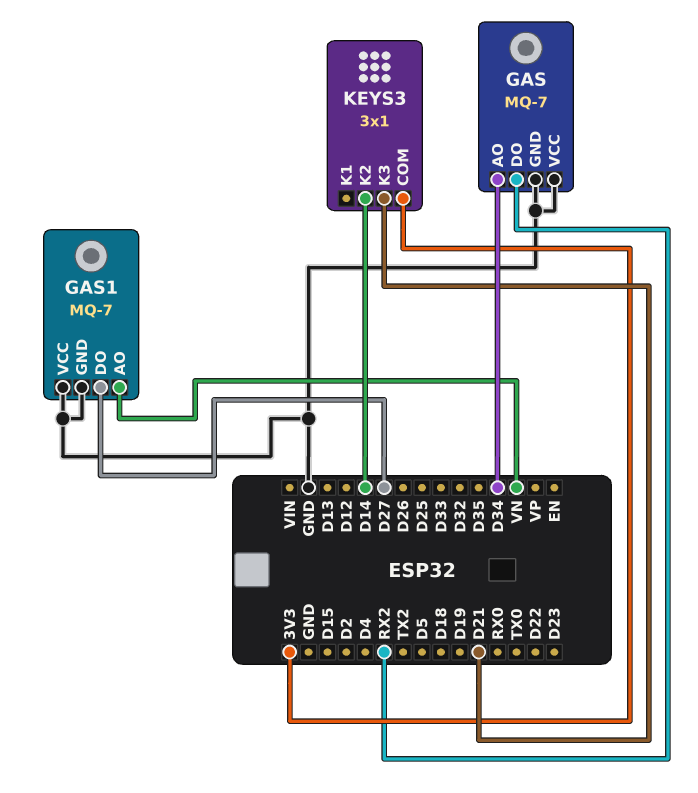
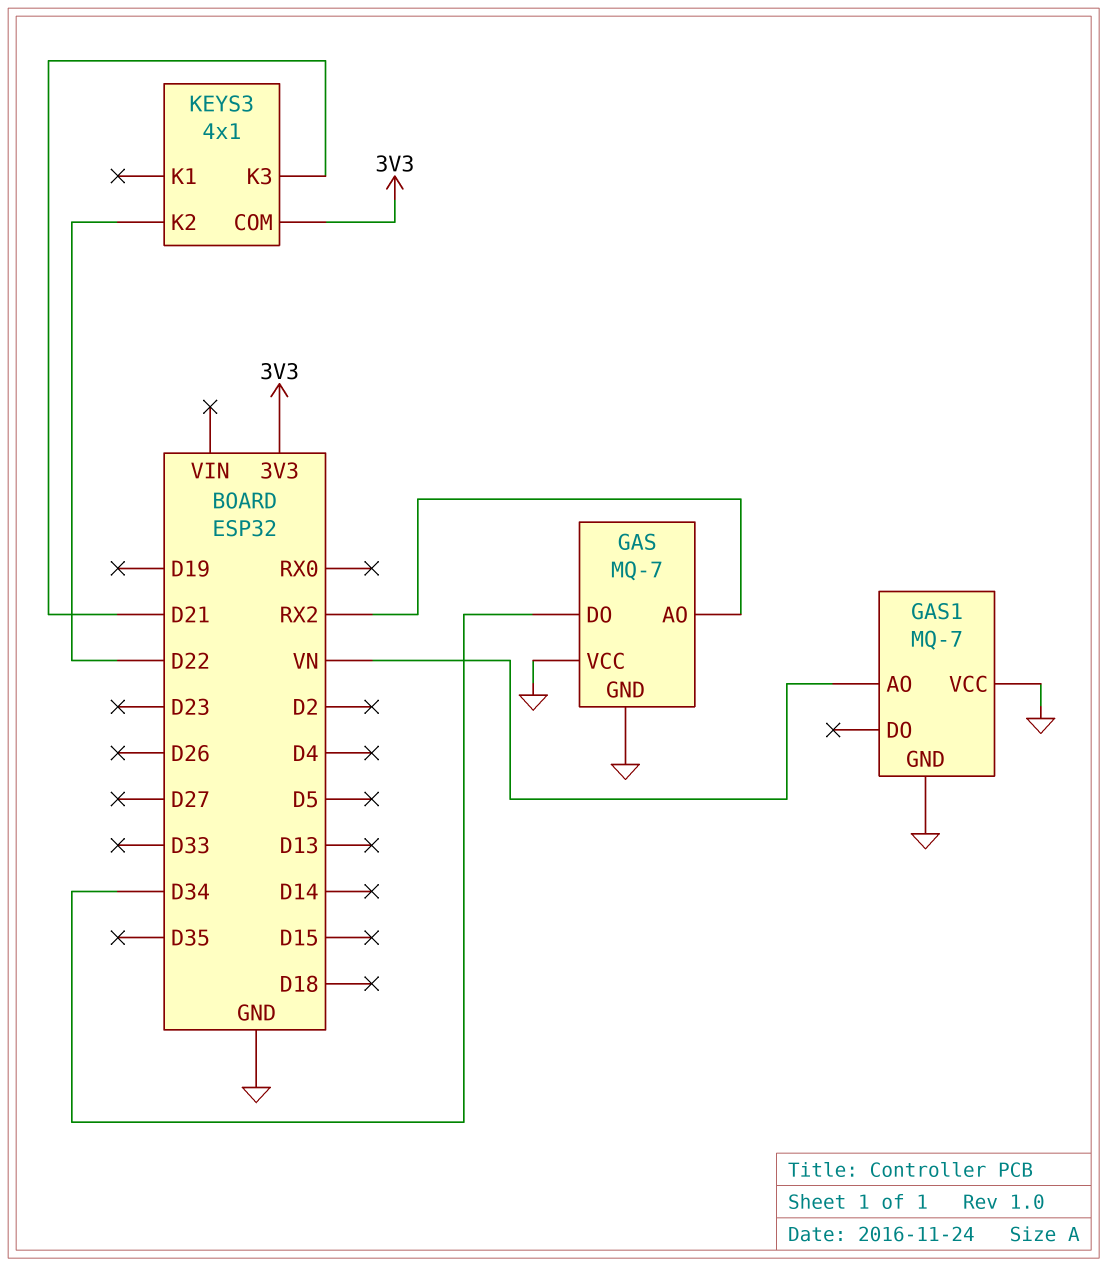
GAS pin AO: D34 -> RX2
GAS pin DO: RX2 -> D34
GAS1 pin DO: D27 -> none
KEYS3: 3x1 -> 4x1
KEYS3 pin K2: D14 -> D22

